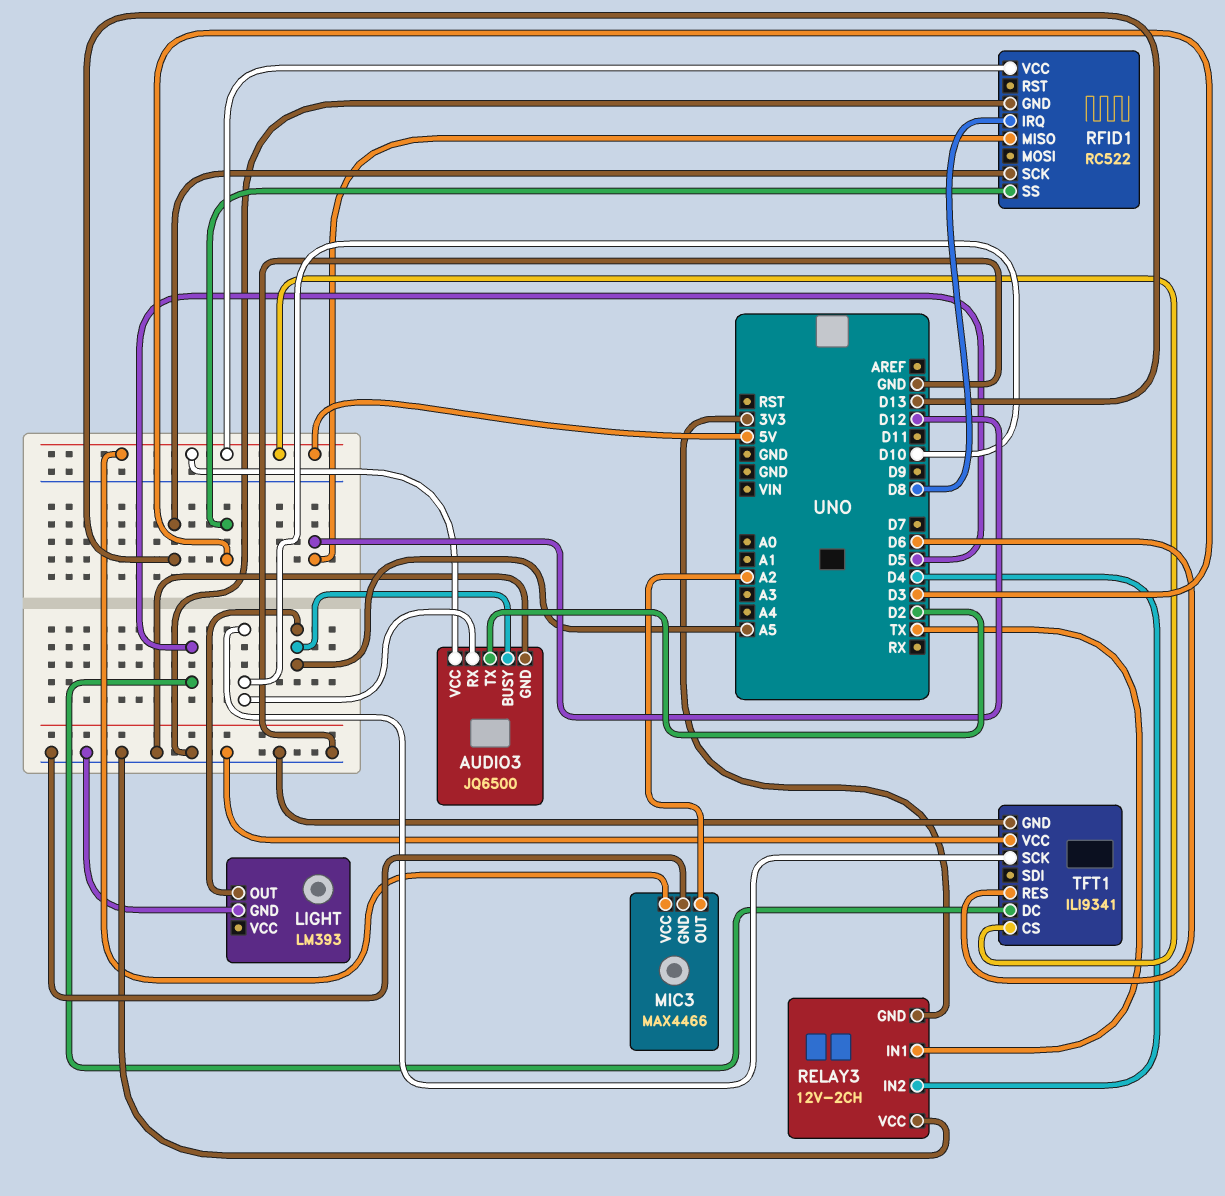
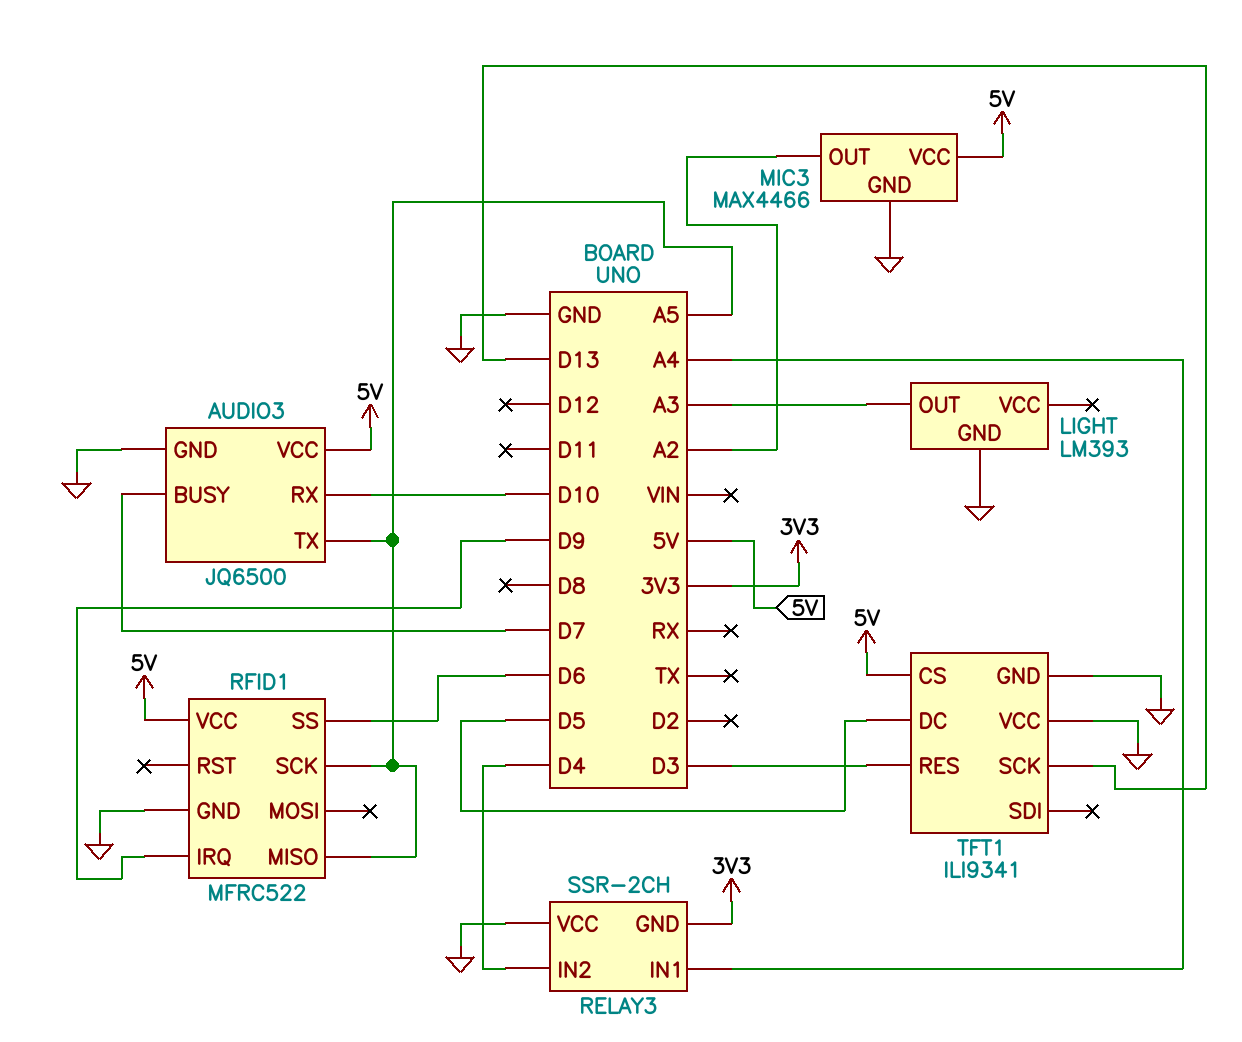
AUDIO3 pin BUSY: A5 -> D7
AUDIO3 pin TX: D2 -> A5
LIGHT pin OUT: A5 -> A3
RELAY3: 12V-2CH -> SSR-2CH
RELAY3 pin IN1: TX -> A4
RFID1: RC522 -> MFRC522
RFID1 pin IRQ: D8 -> D9
RFID1 pin MISO: D12 -> A5
RFID1 pin SCK: D13 -> A5
RFID1 pin SS: D3 -> D6
TFT1 pin RES: D6 -> D3
TFT1 pin SCK: D10 -> D13

